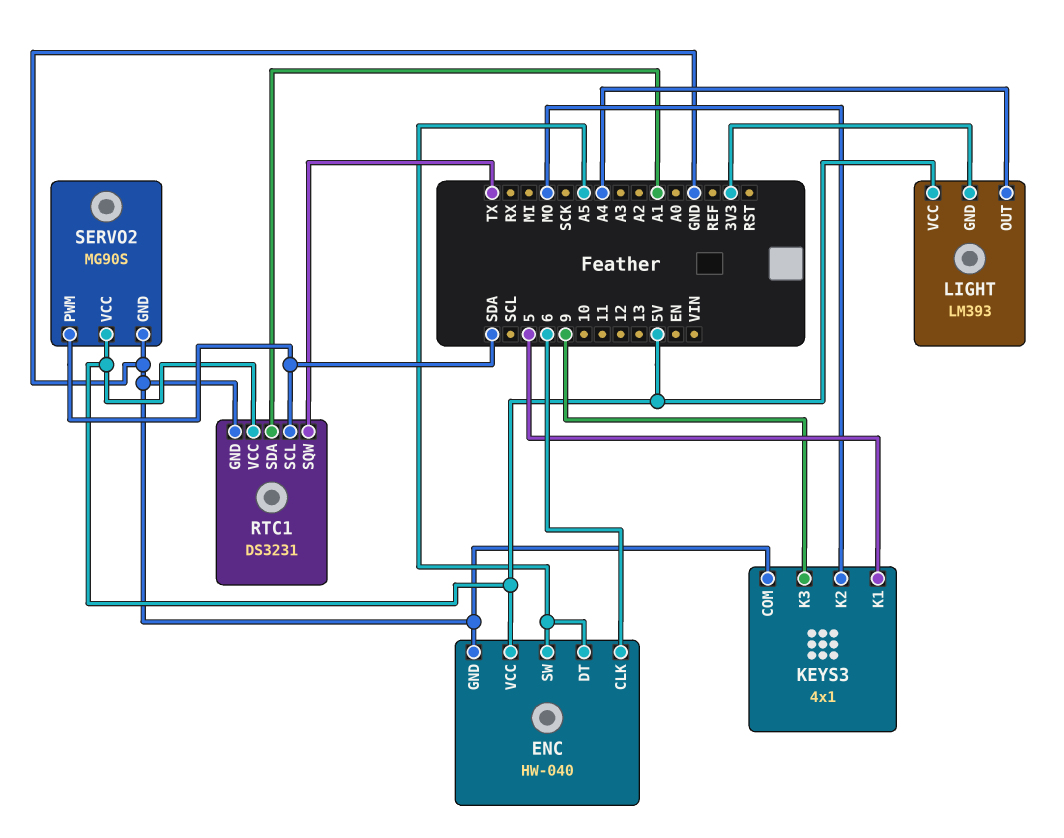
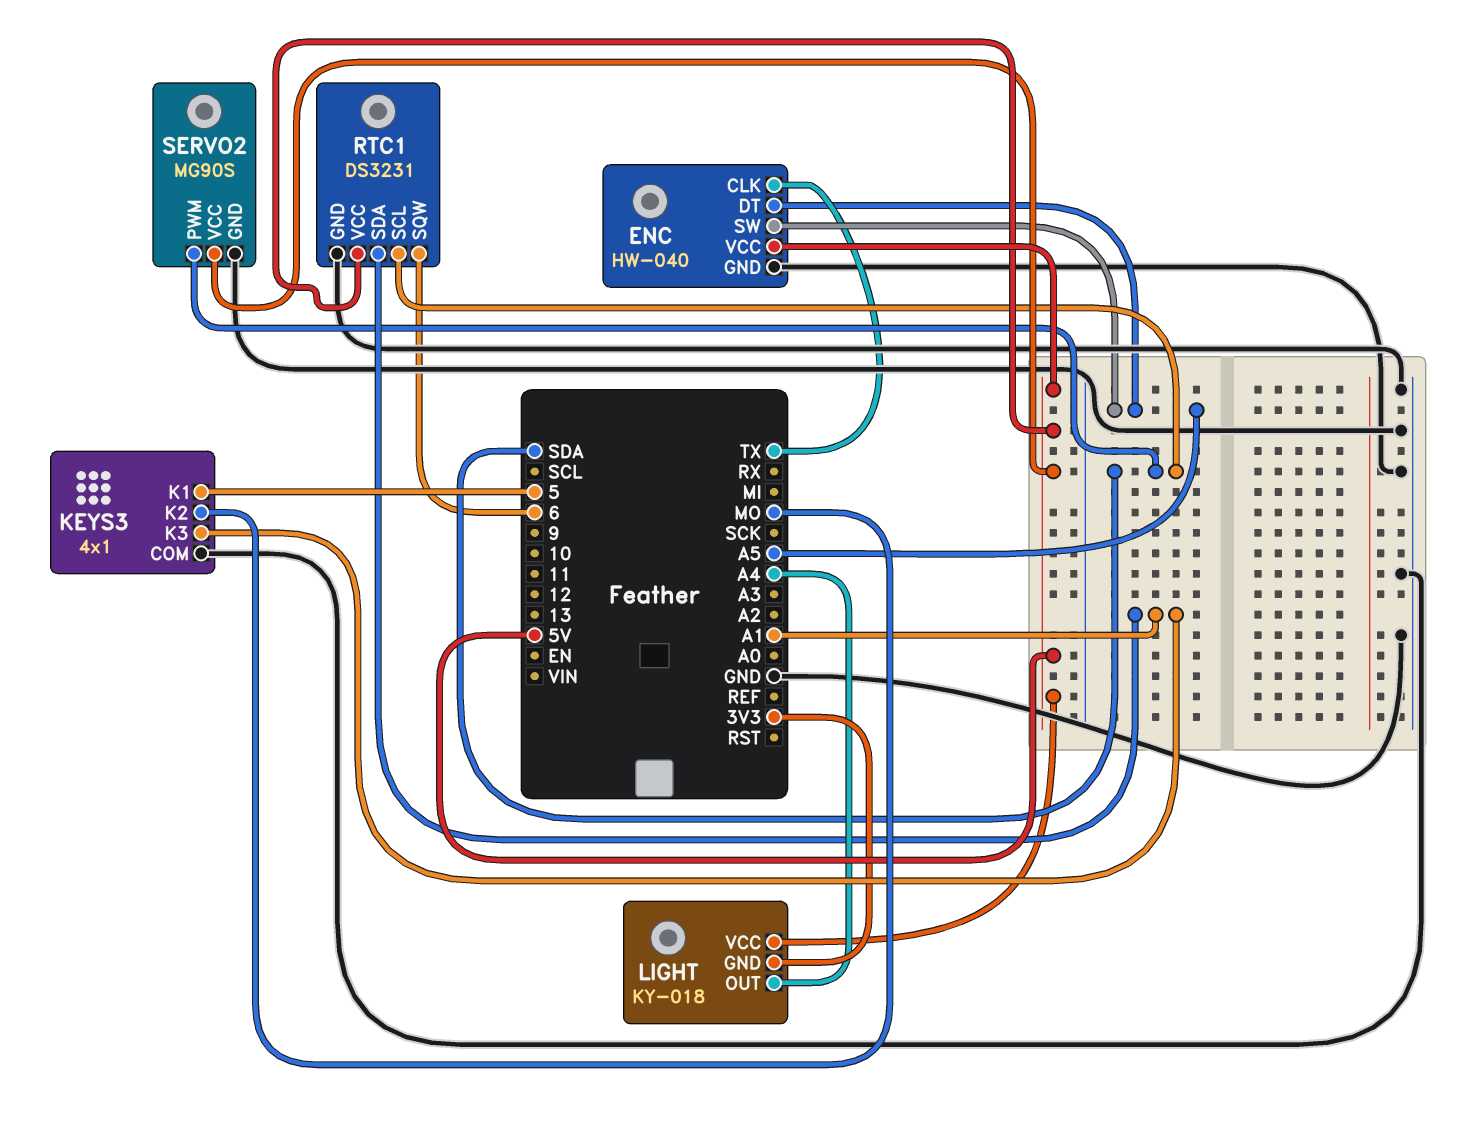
ENC pin CLK: 6 -> TX
KEYS3 pin K3: 9 -> A1
LIGHT: LM393 -> KY-018
RTC1 pin SQW: TX -> 6

